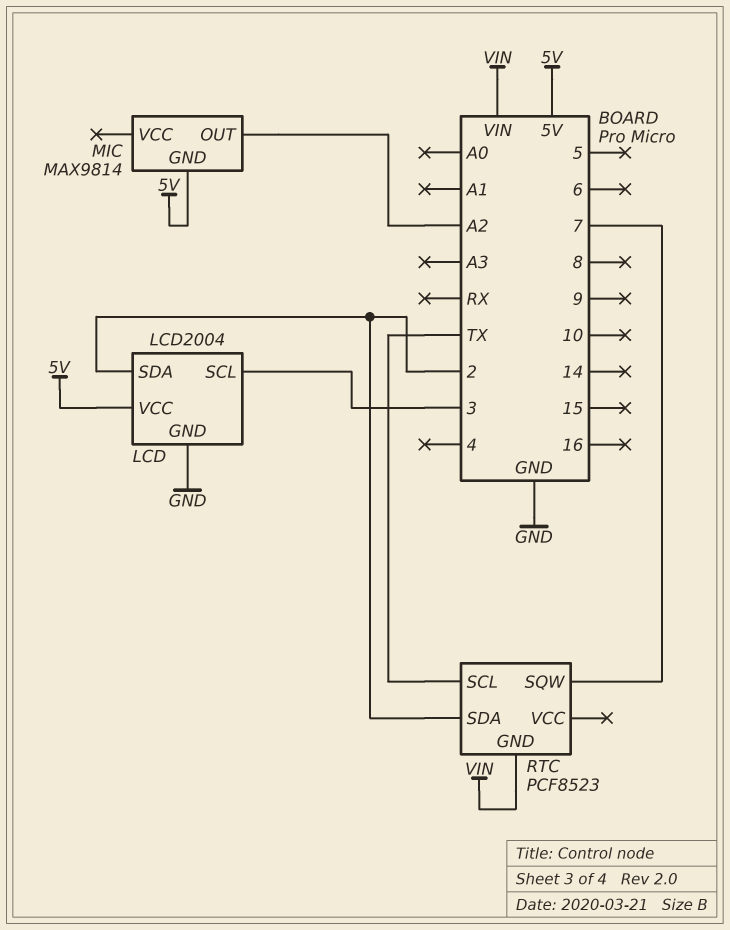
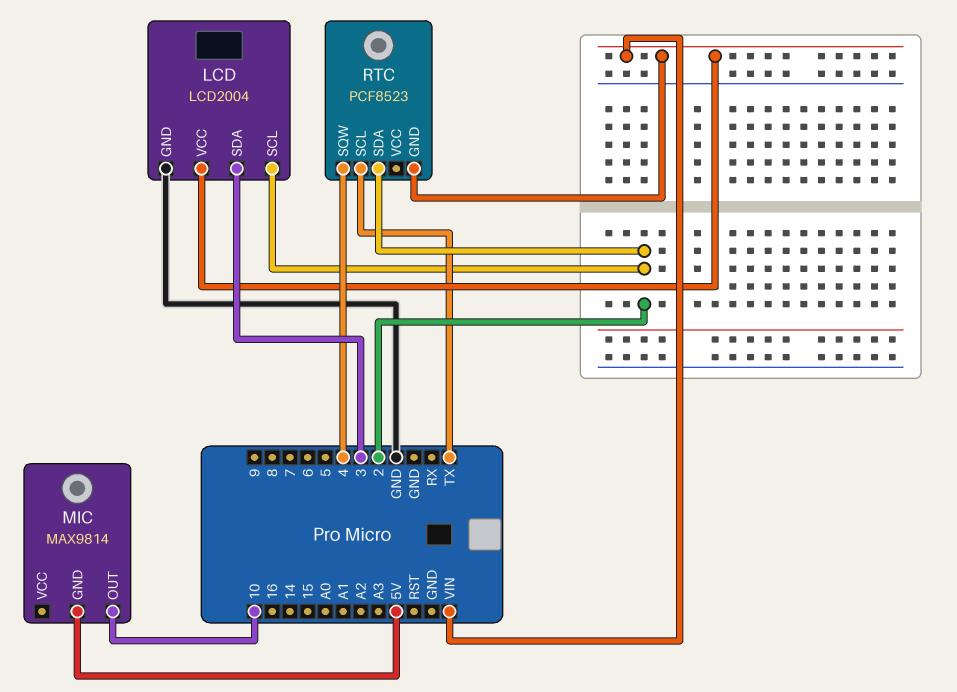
LCD pin SCL: 3 -> 2
LCD pin SDA: 2 -> 3
LCD pin VCC: 5V -> VIN
MIC pin OUT: A2 -> 10
RTC pin SQW: 7 -> 4

